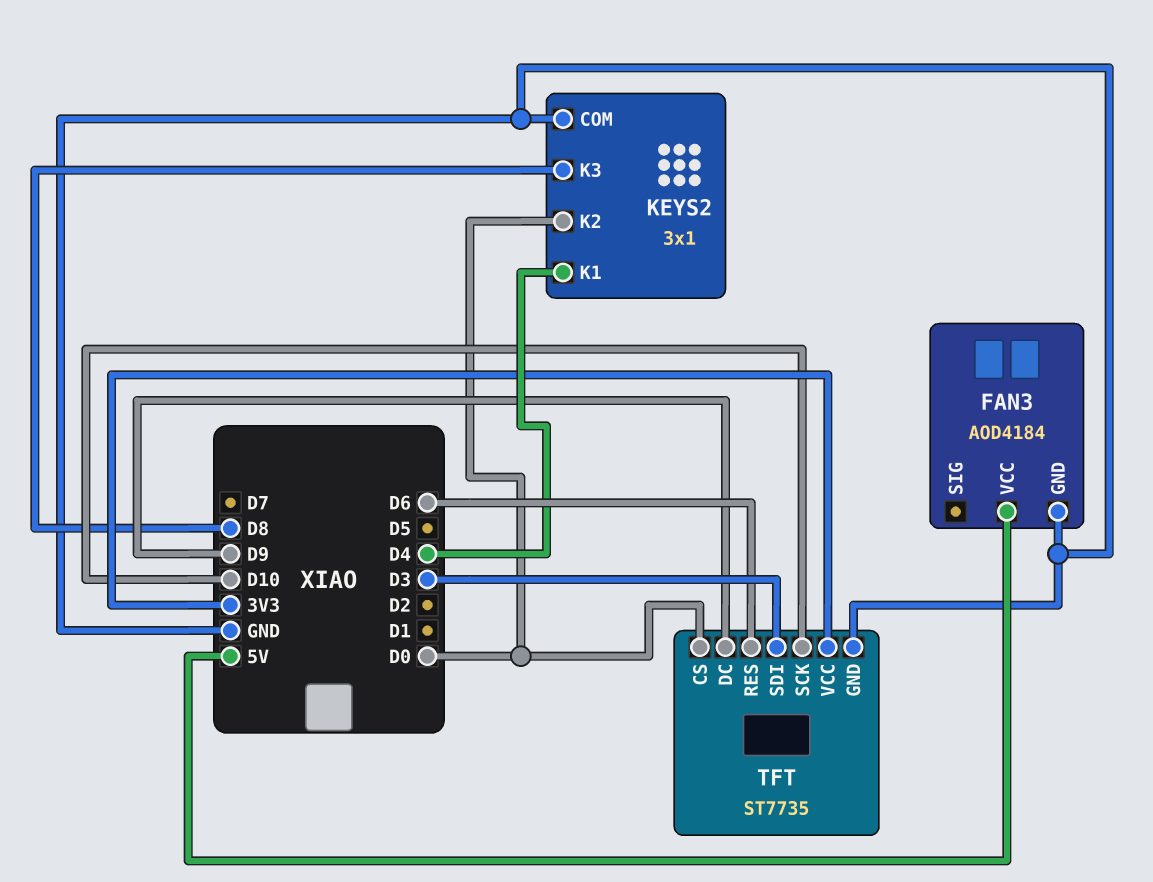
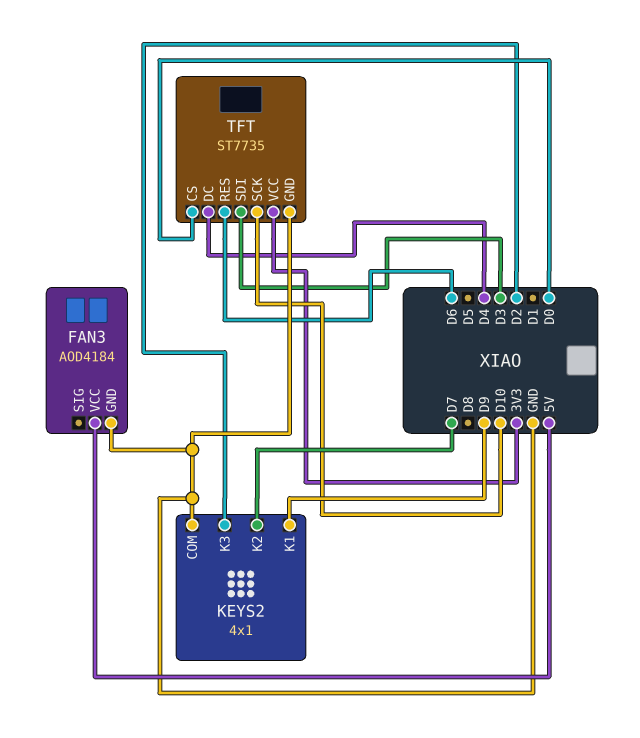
KEYS2: 3x1 -> 4x1
KEYS2 pin K1: D4 -> D9
KEYS2 pin K2: D0 -> D7
KEYS2 pin K3: D8 -> D2
TFT pin DC: D9 -> D4

